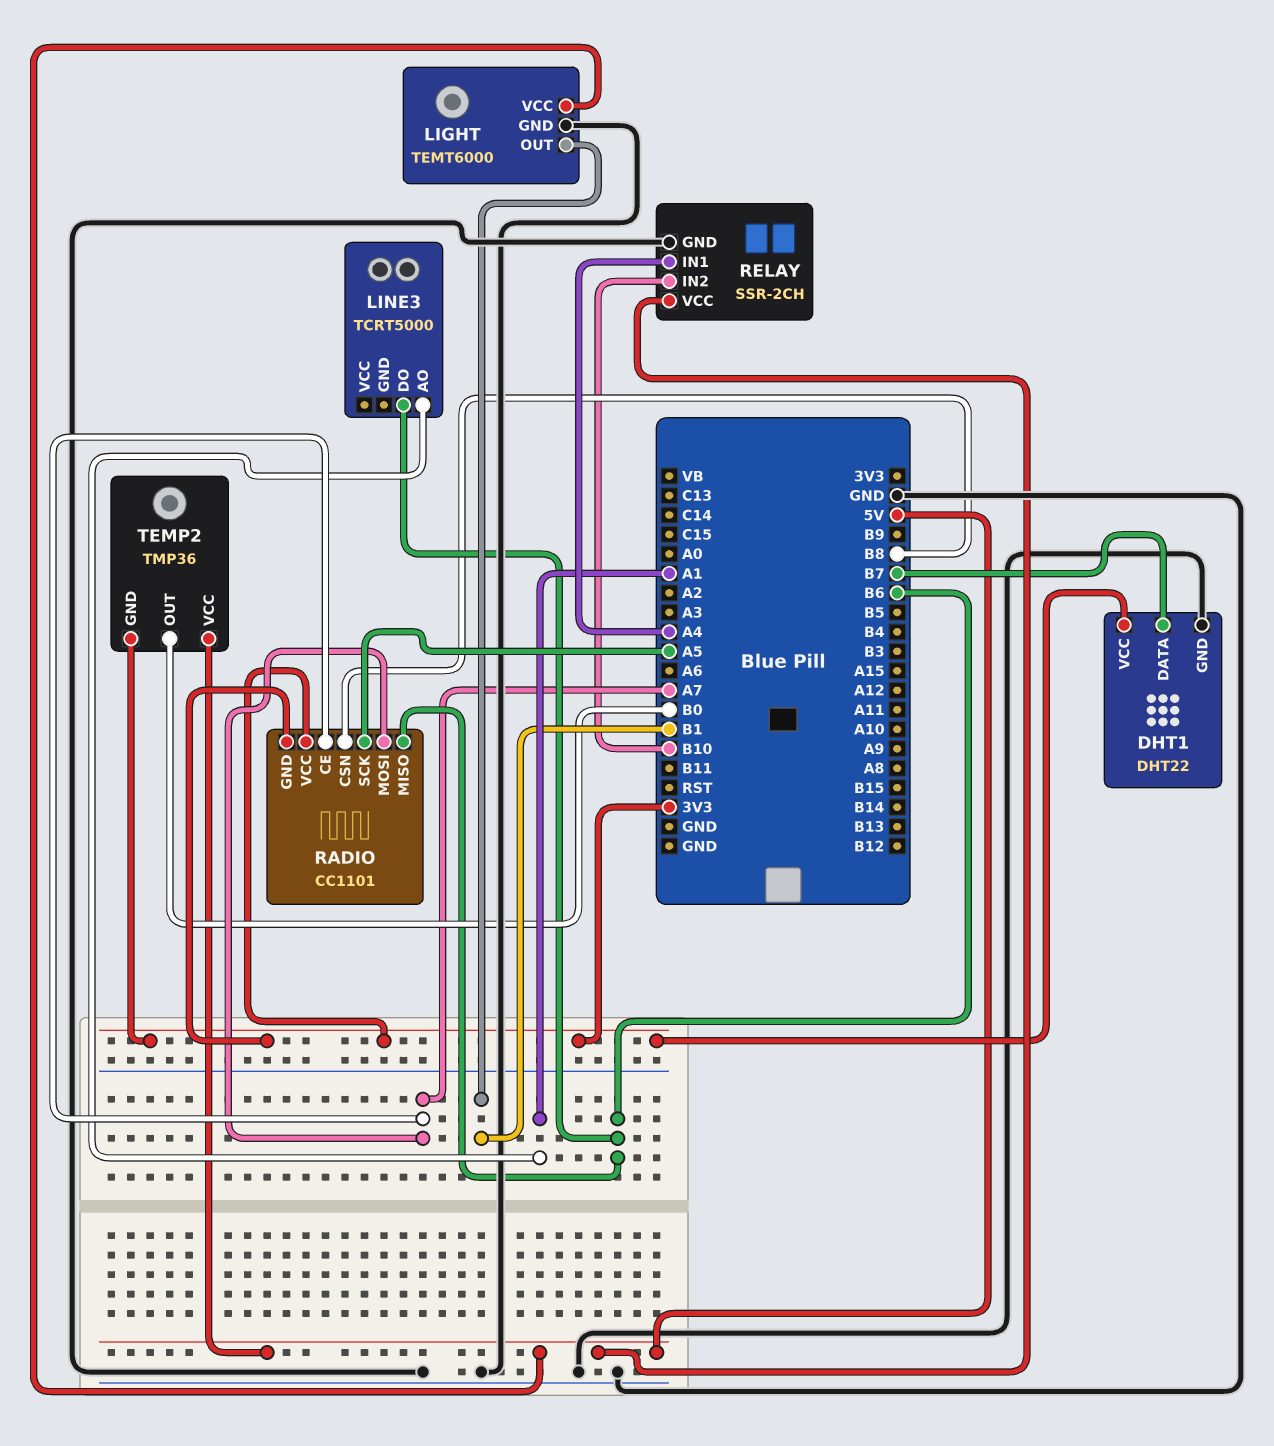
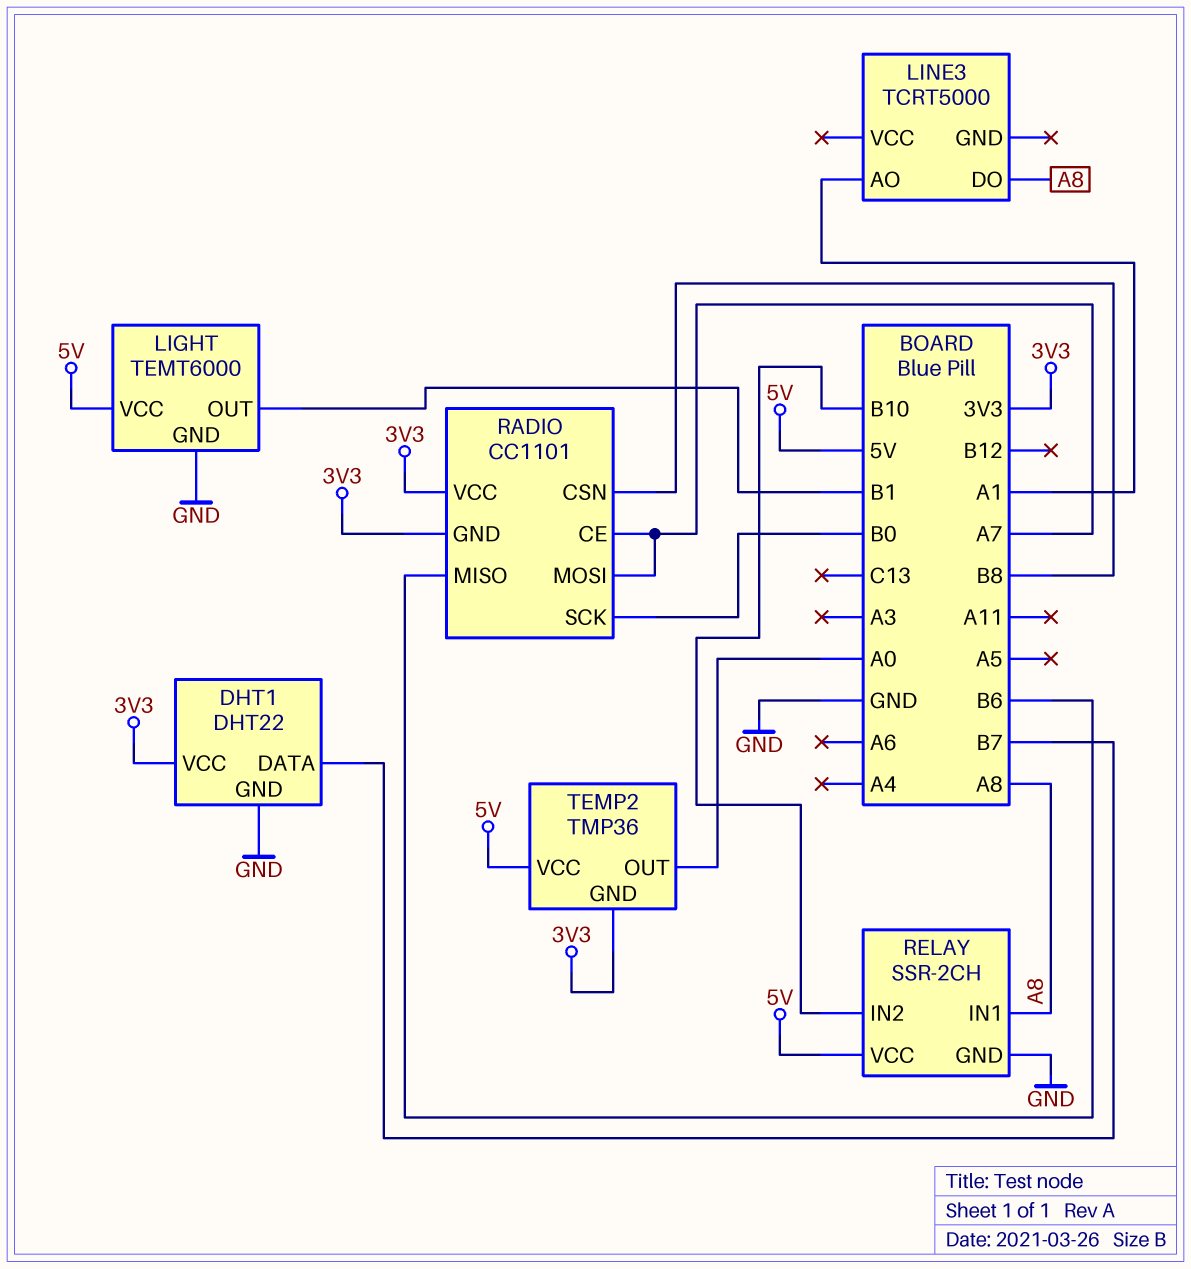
LINE3 pin DO: B6 -> A8
RADIO pin SCK: A5 -> B0
RELAY pin IN1: A4 -> A8
TEMP2 pin OUT: B0 -> A0

